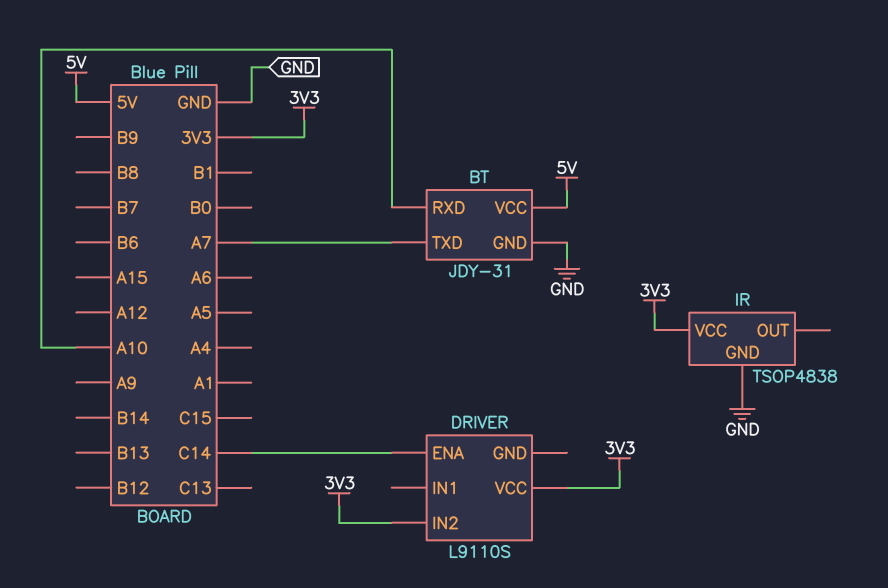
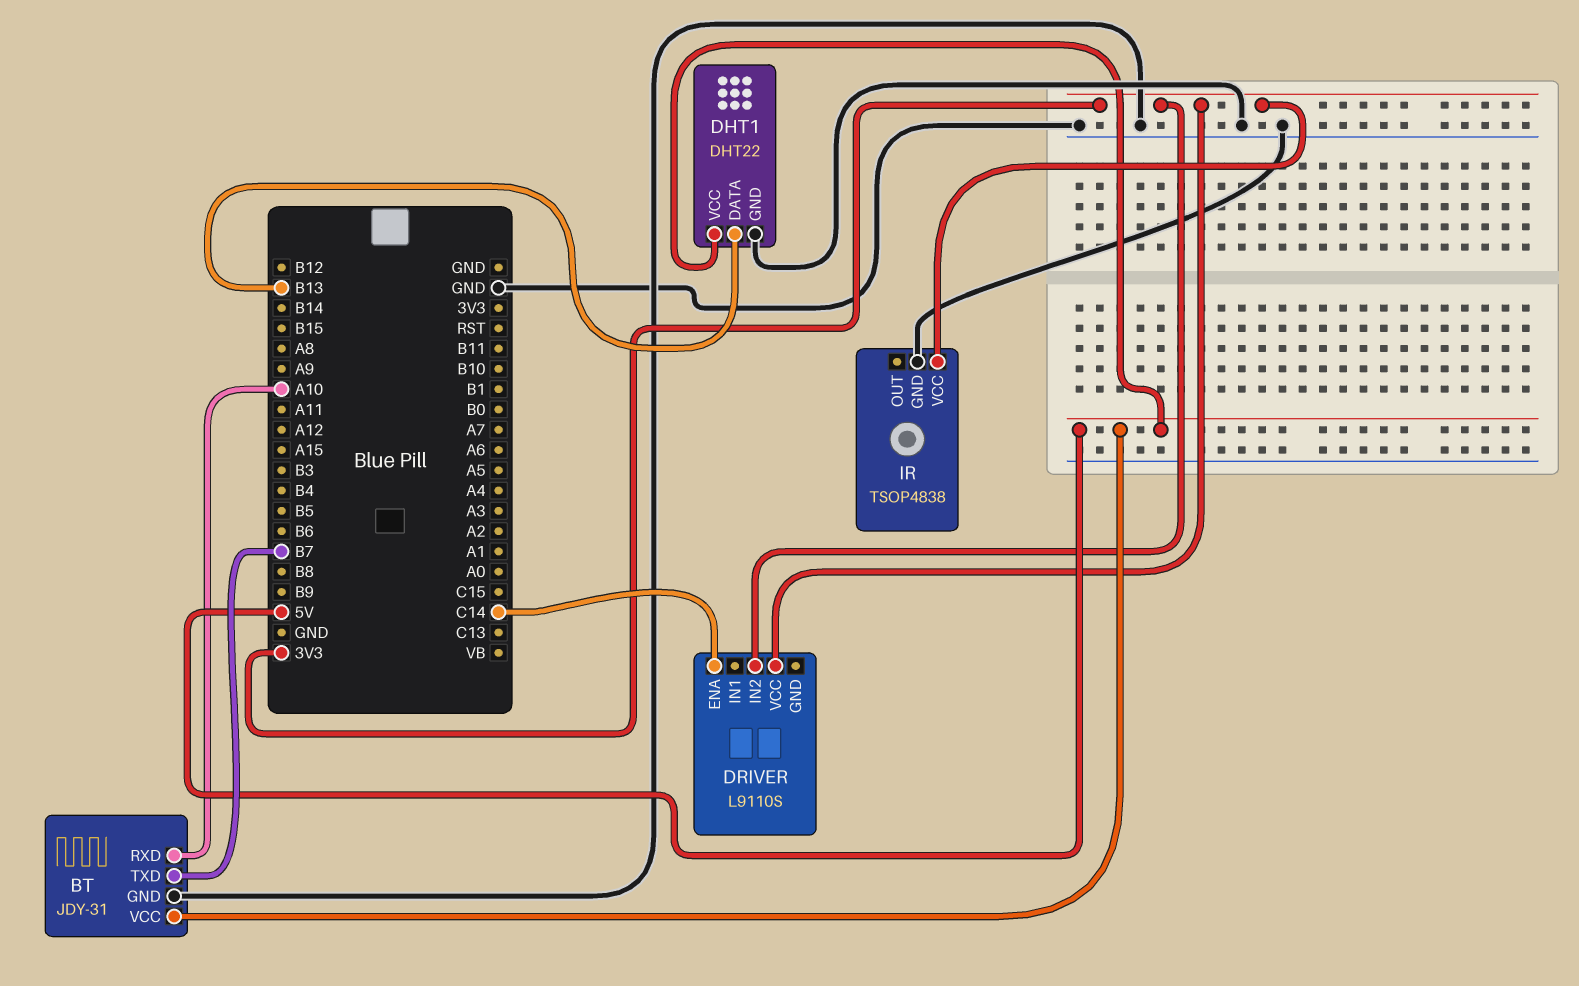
BT pin TXD: A7 -> B7
DHT1: none -> DHT22
DHT1 pin DATA: none -> B13
DHT1 pin GND: none -> GND
DHT1 pin VCC: none -> 5V

